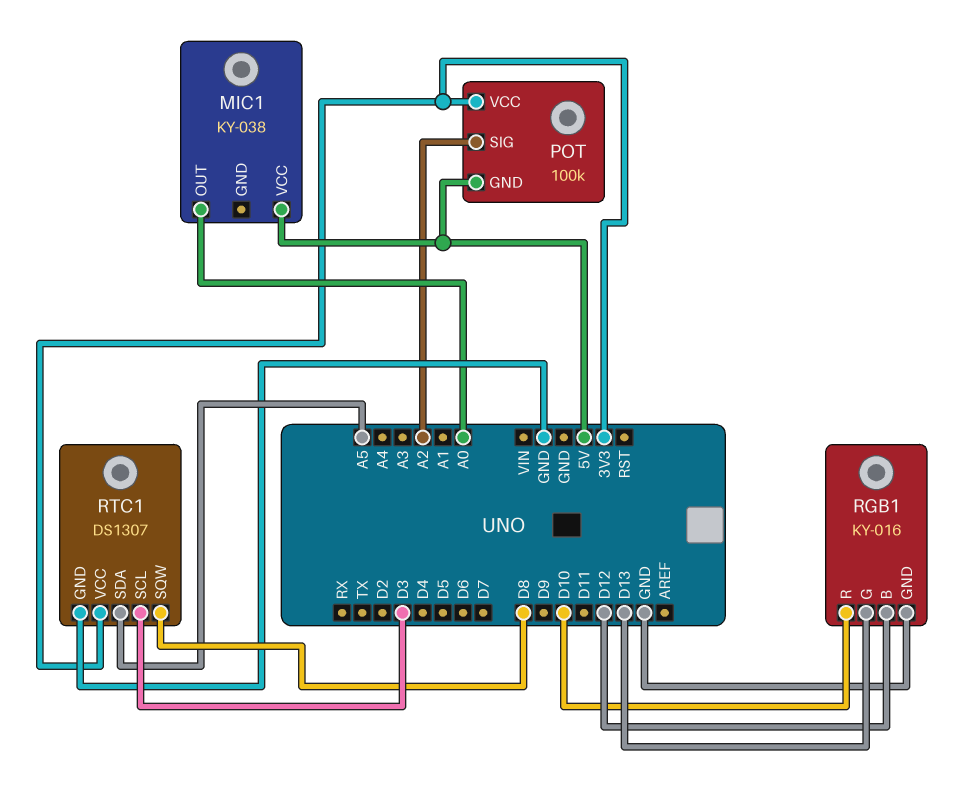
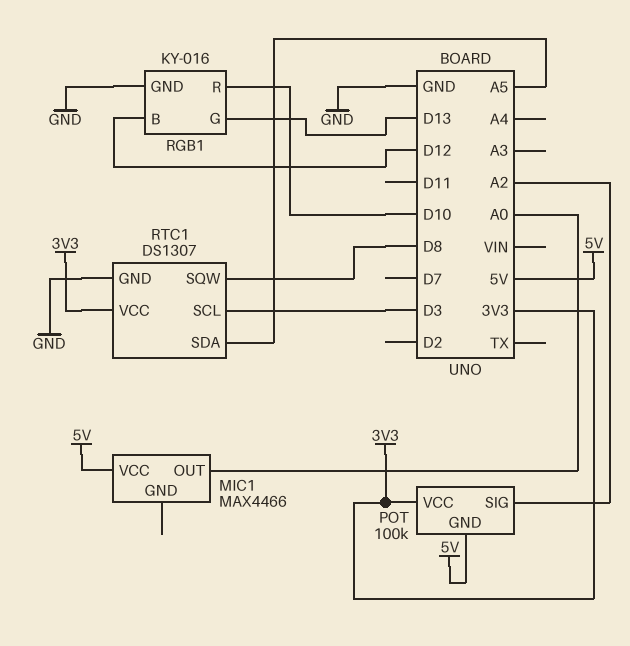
MIC1: KY-038 -> MAX4466

